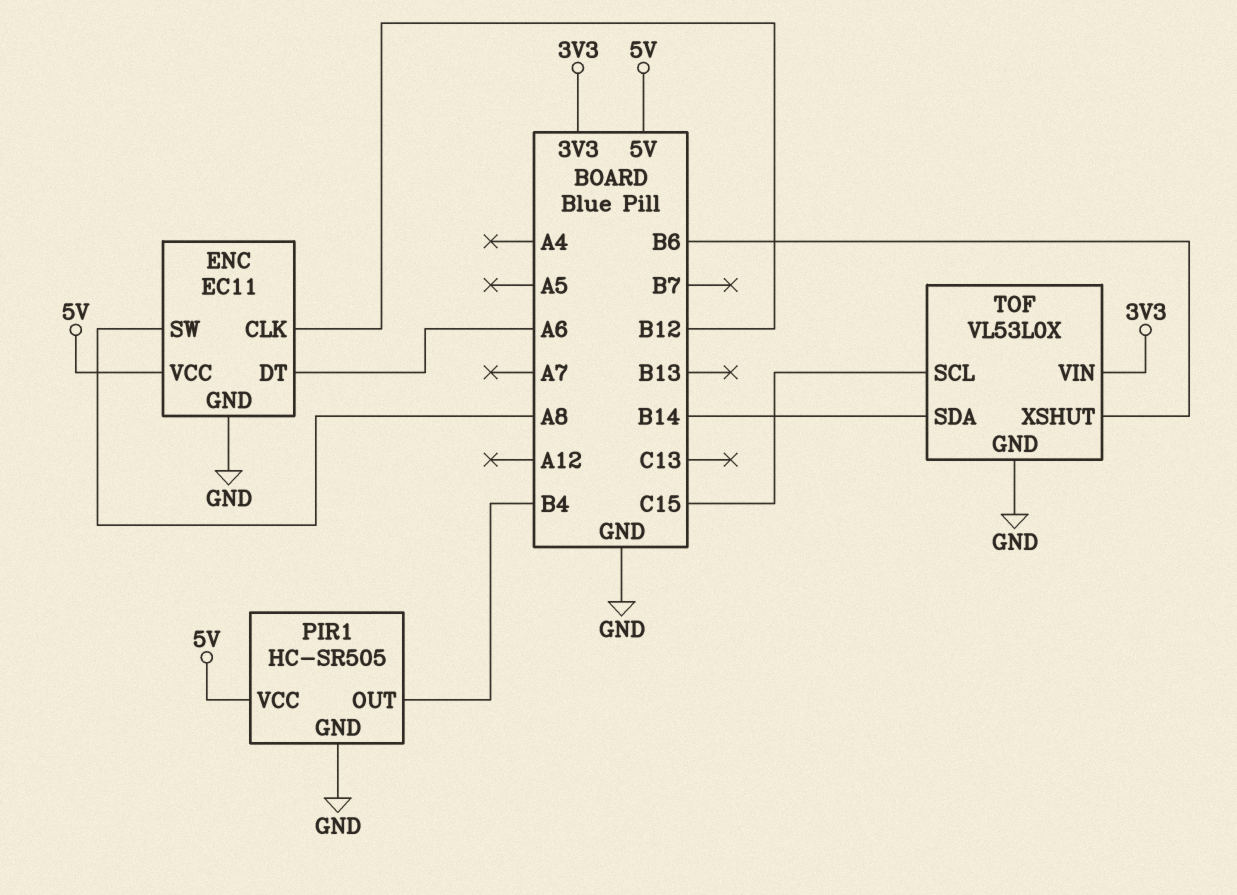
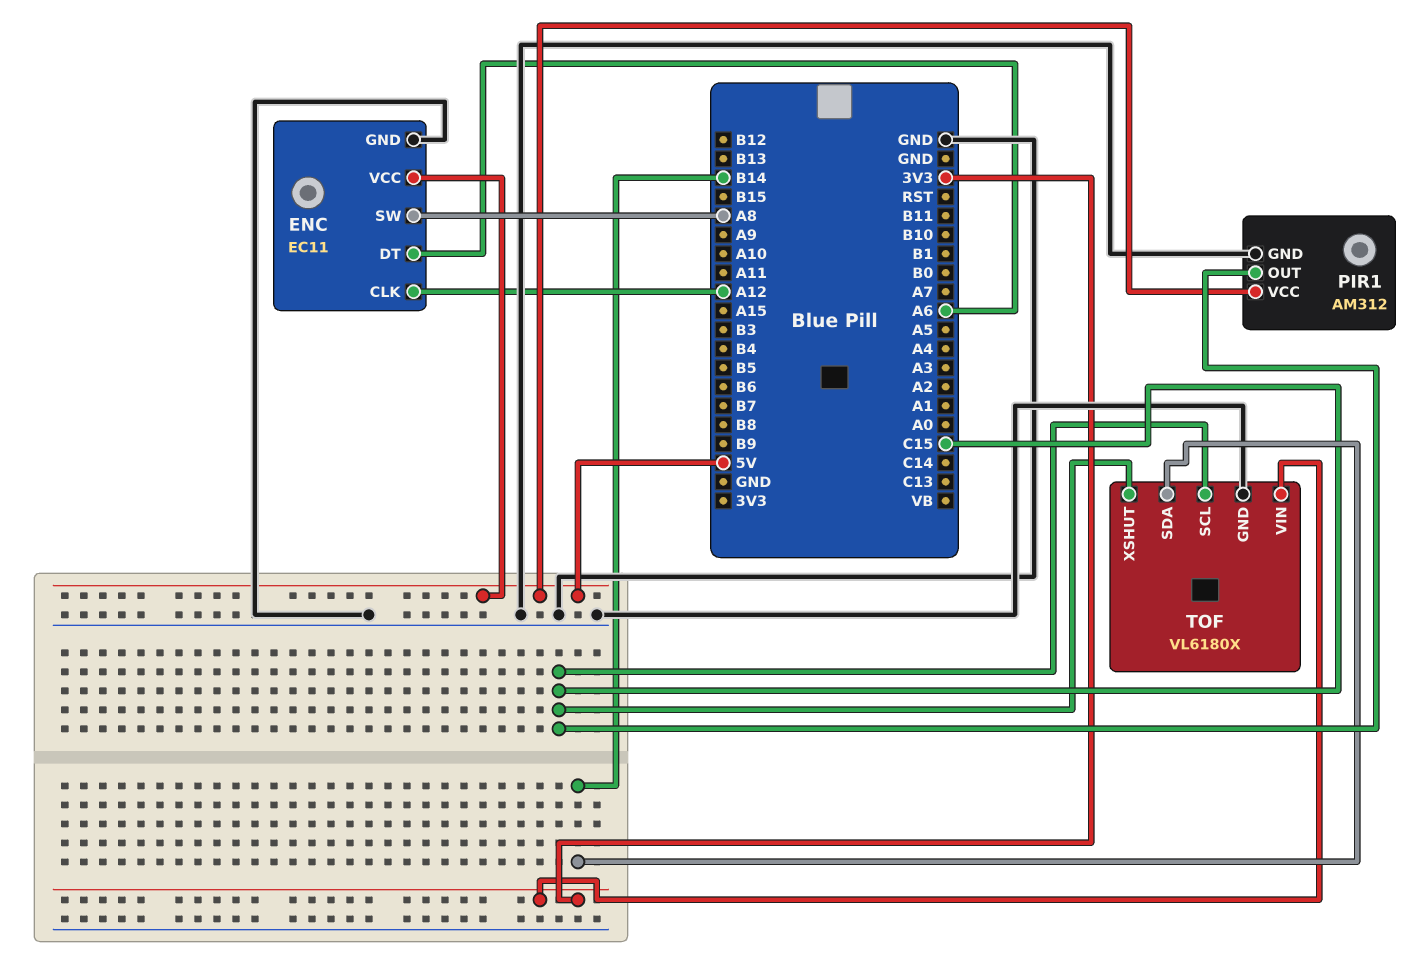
ENC pin CLK: B12 -> A12
PIR1: HC-SR505 -> AM312
PIR1 pin OUT: B4 -> C15
TOF: VL53L0X -> VL6180X
TOF pin XSHUT: B6 -> C15

